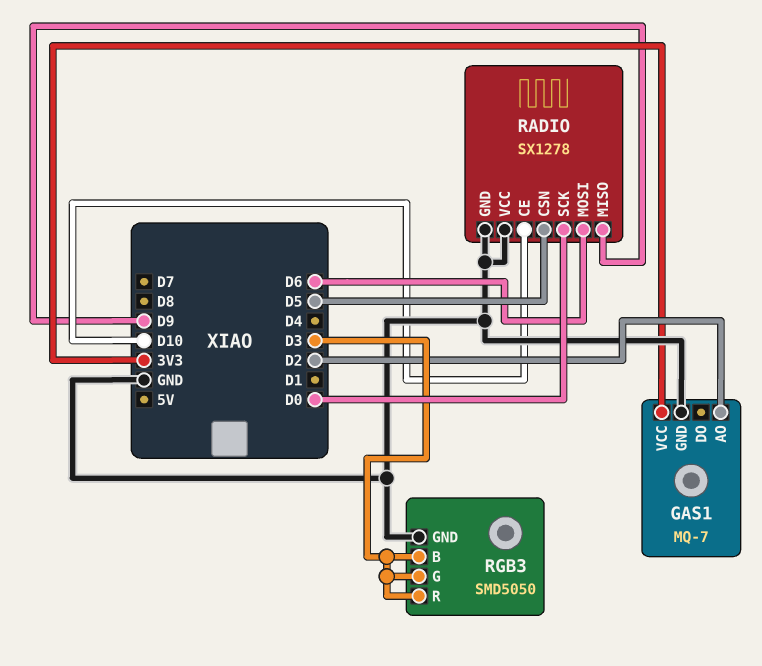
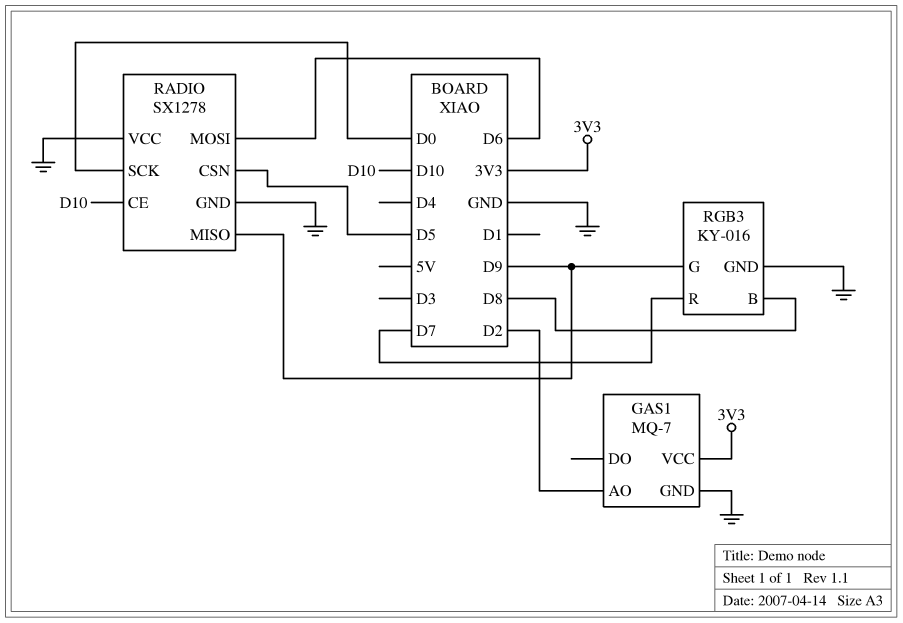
RGB3: SMD5050 -> KY-016
RGB3 pin B: D3 -> D8
RGB3 pin G: D3 -> D9
RGB3 pin R: D3 -> D7

